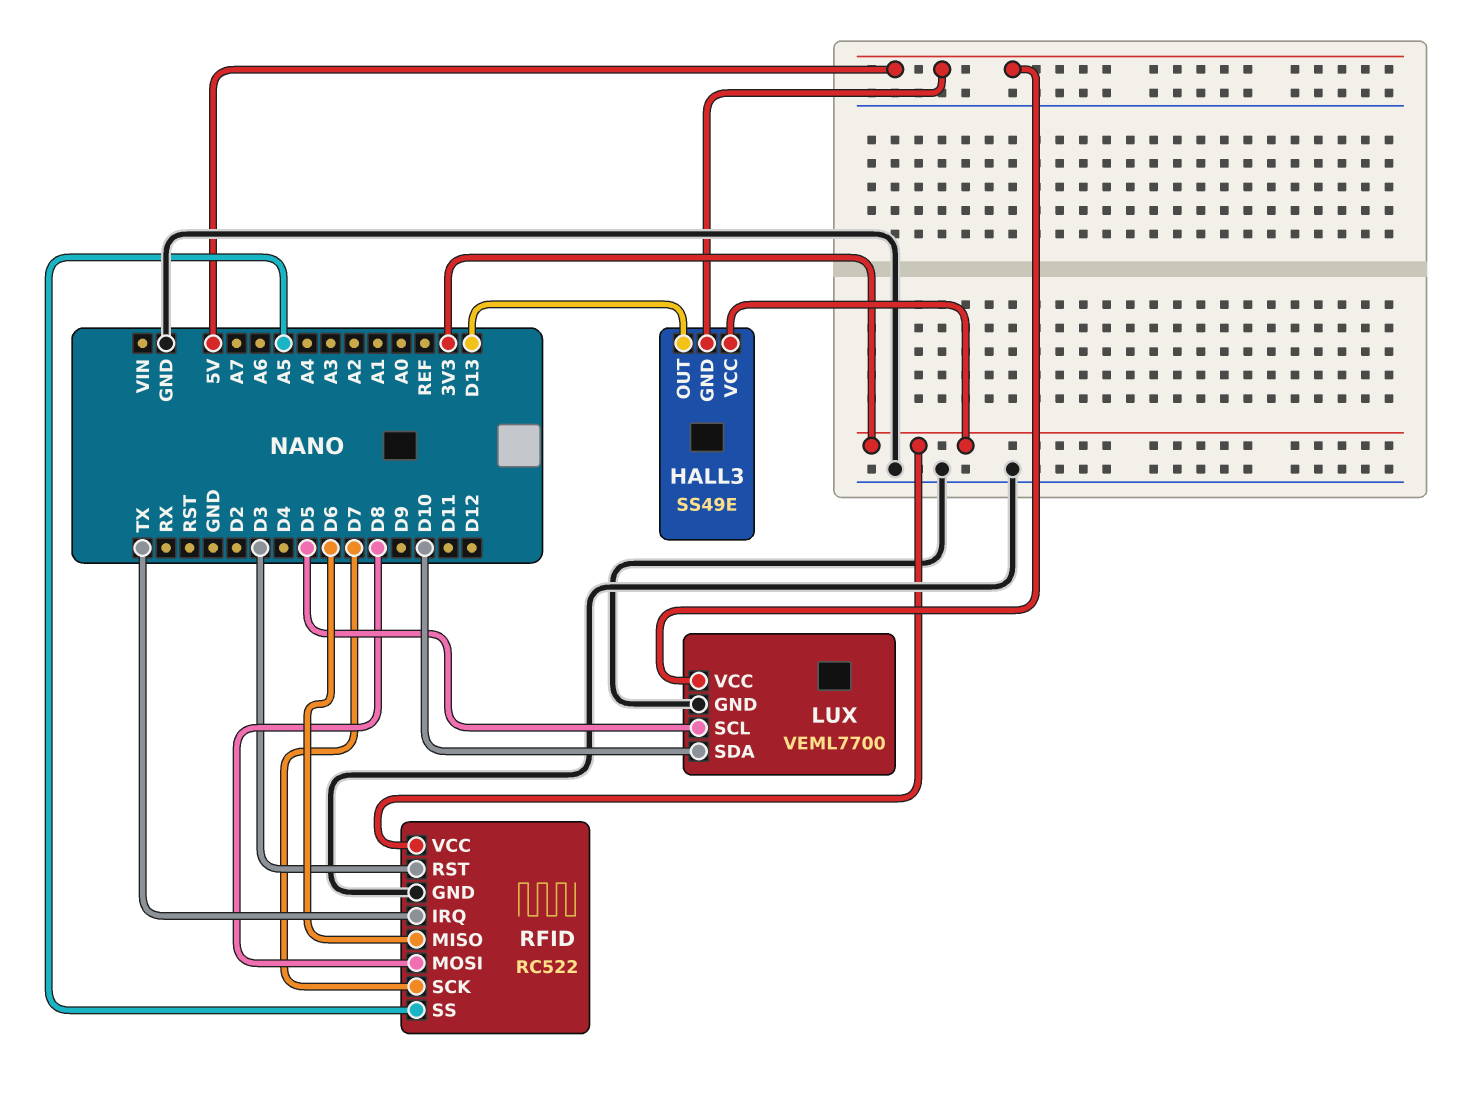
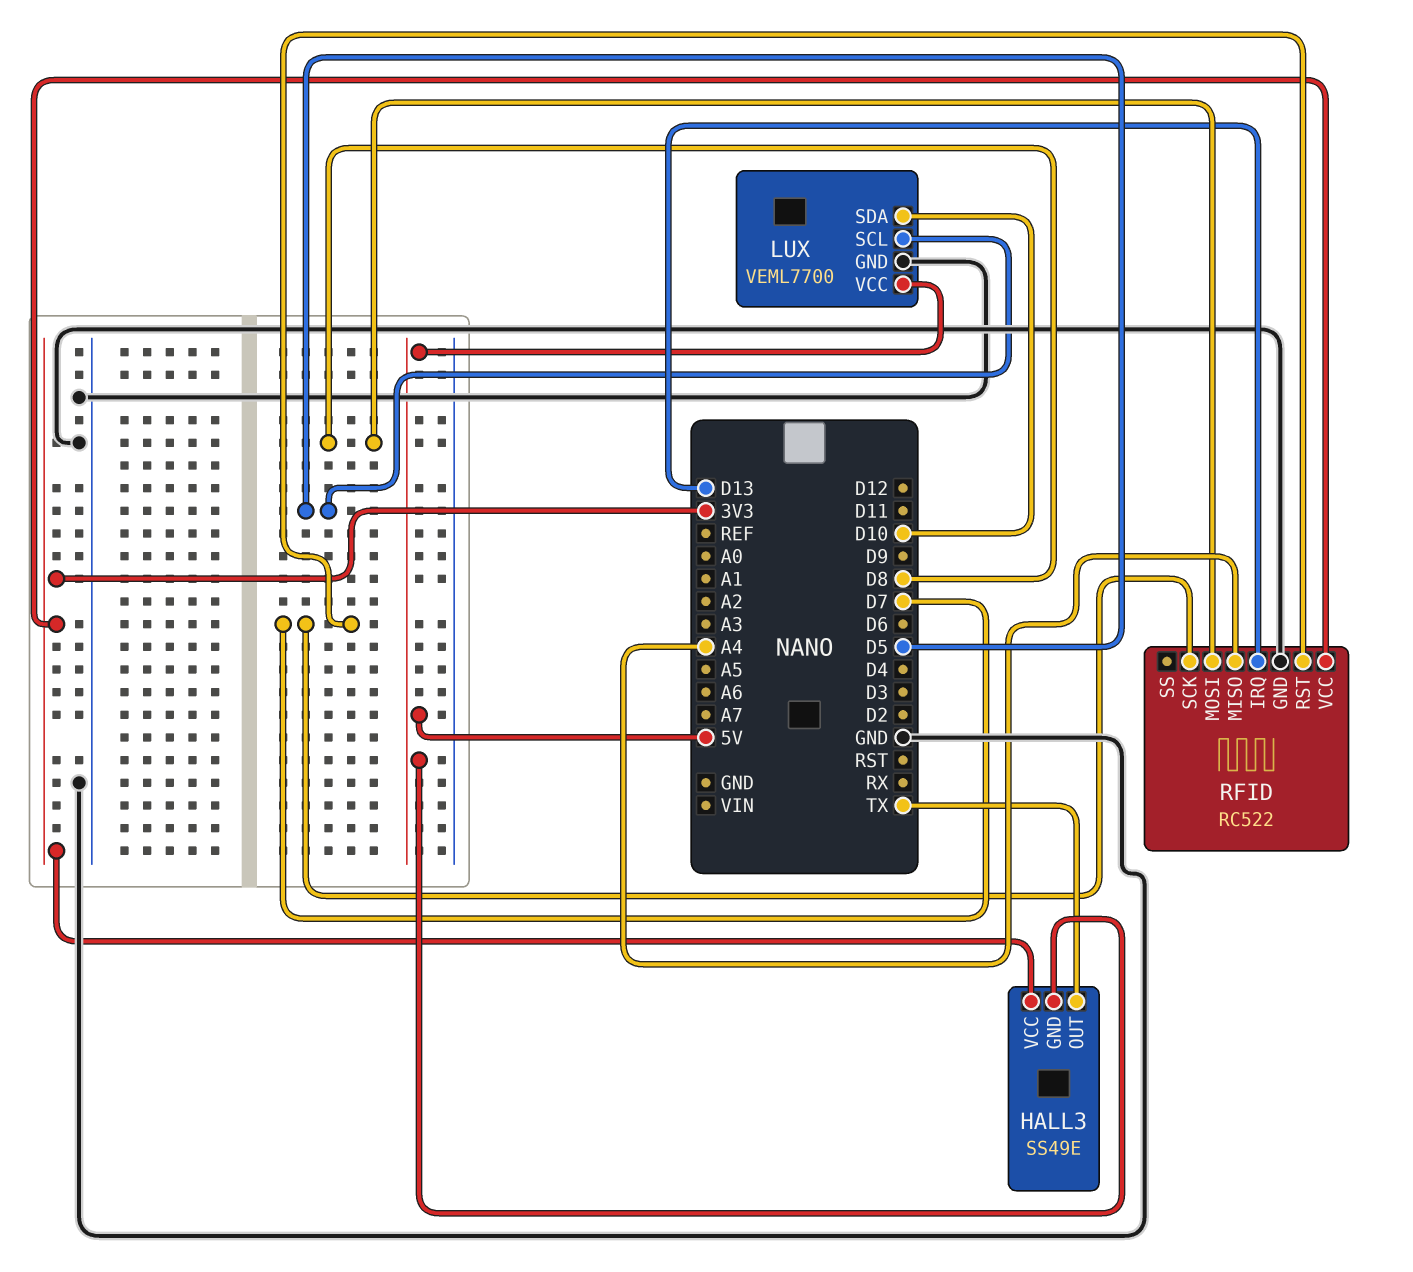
HALL3 pin OUT: D13 -> TX
RFID pin IRQ: TX -> D13
RFID pin MISO: D6 -> A4
RFID pin RST: D3 -> D7
RFID pin SS: A5 -> none

